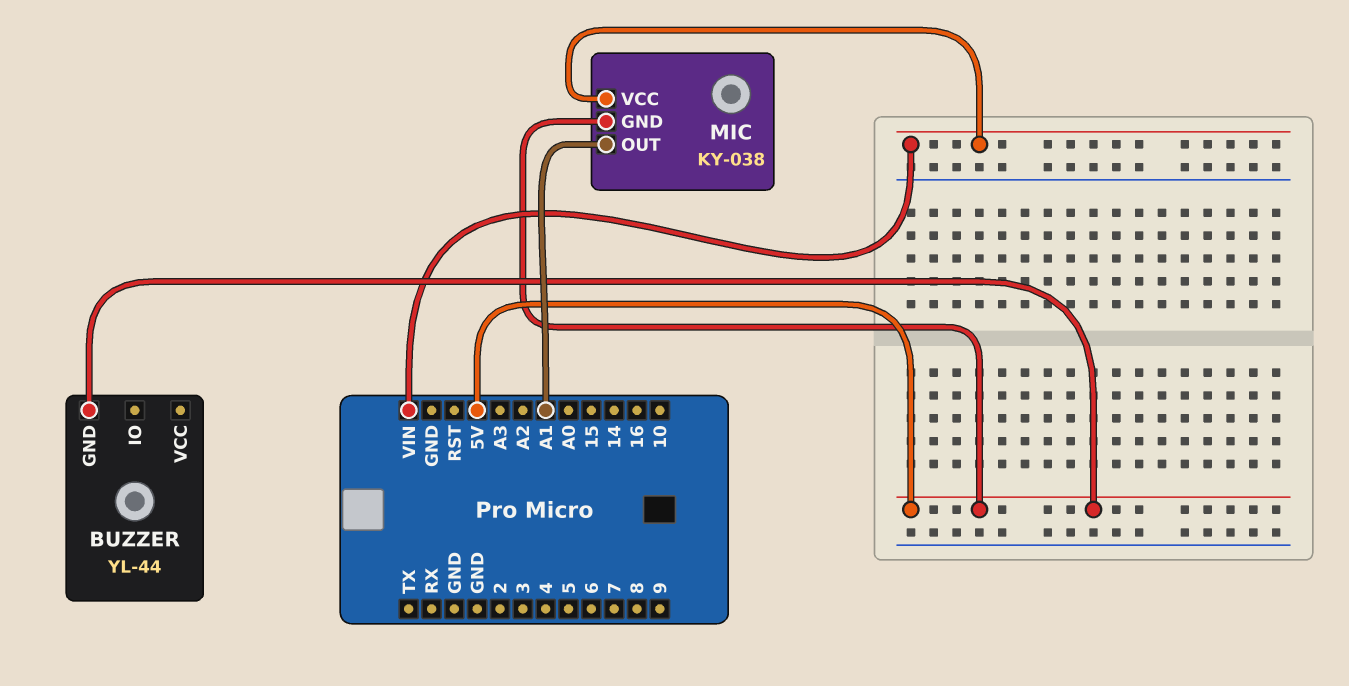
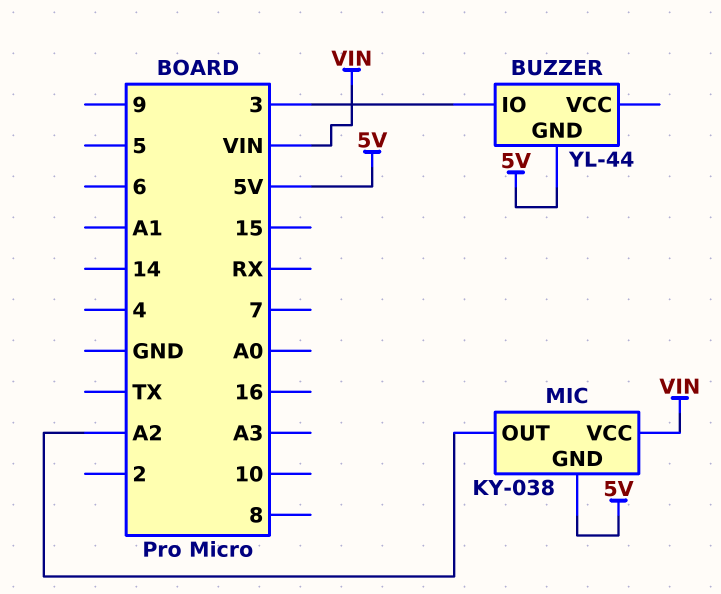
BUZZER pin IO: none -> 3
MIC pin OUT: A1 -> A2

